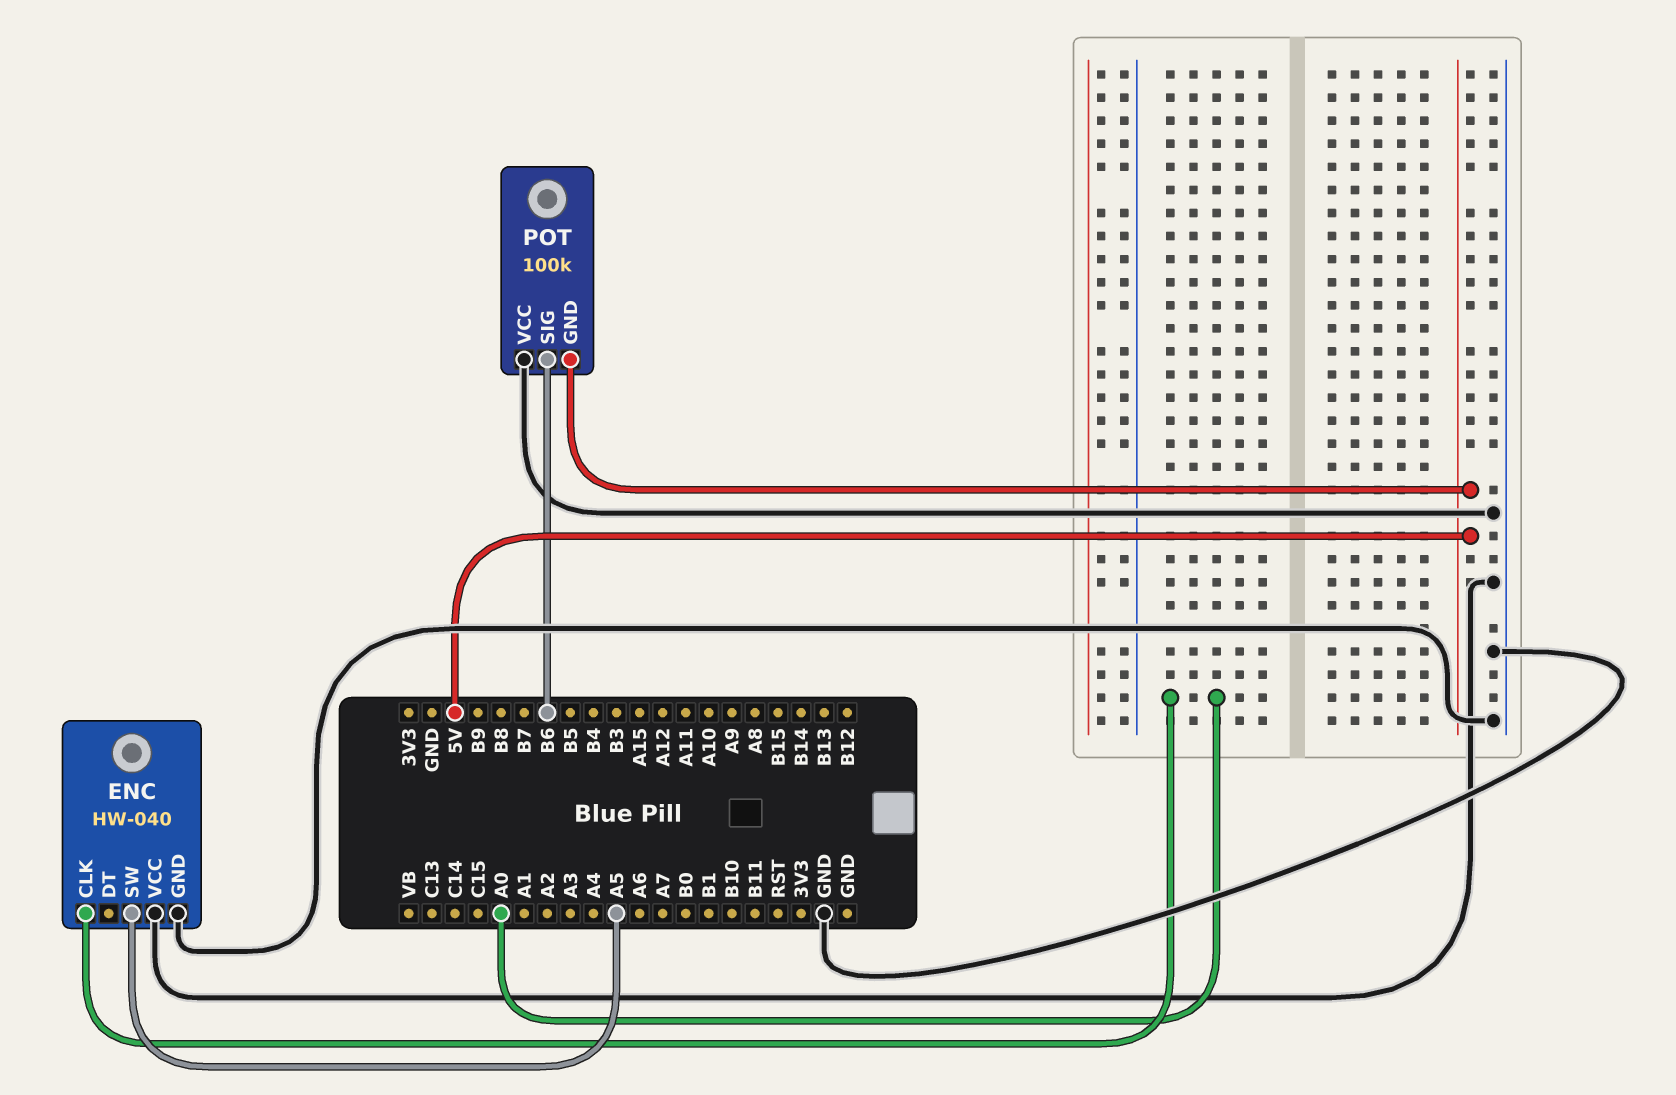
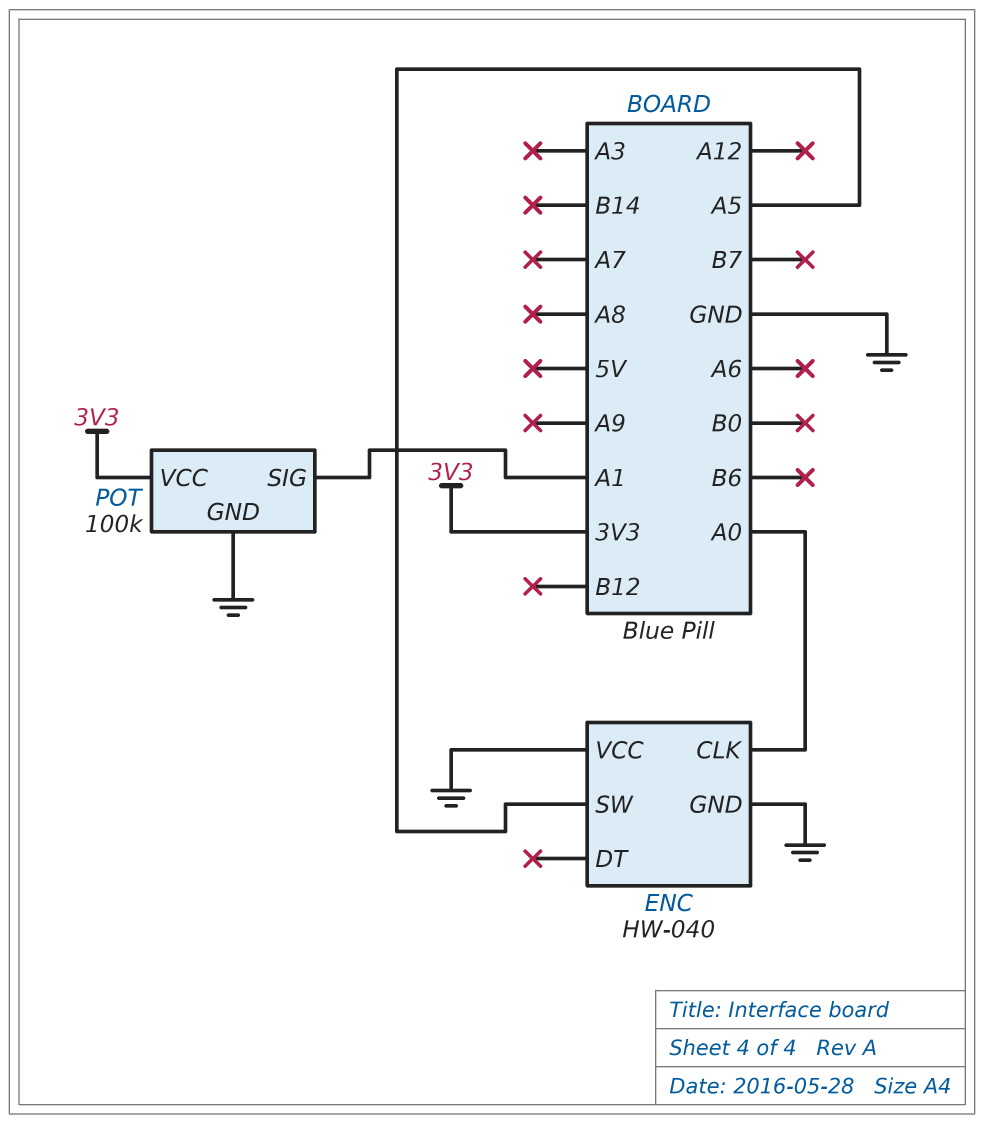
POT pin GND: 5V -> GND
POT pin SIG: B6 -> A1
POT pin VCC: GND -> 3V3

